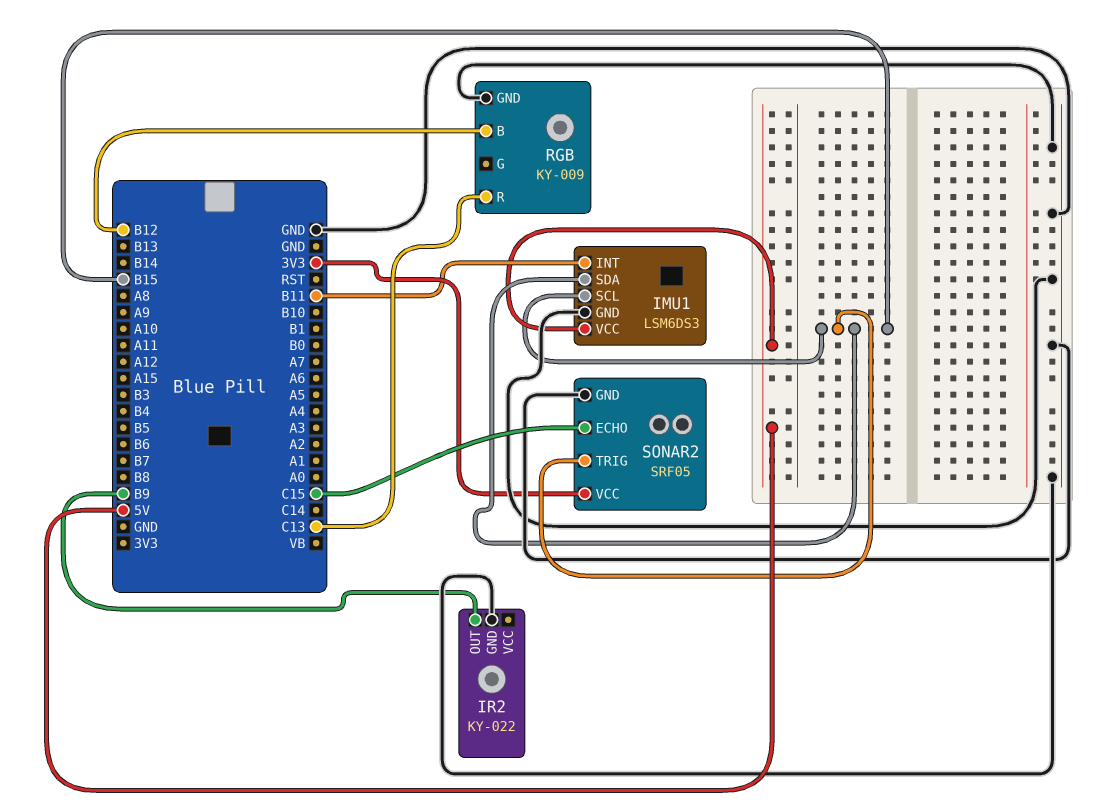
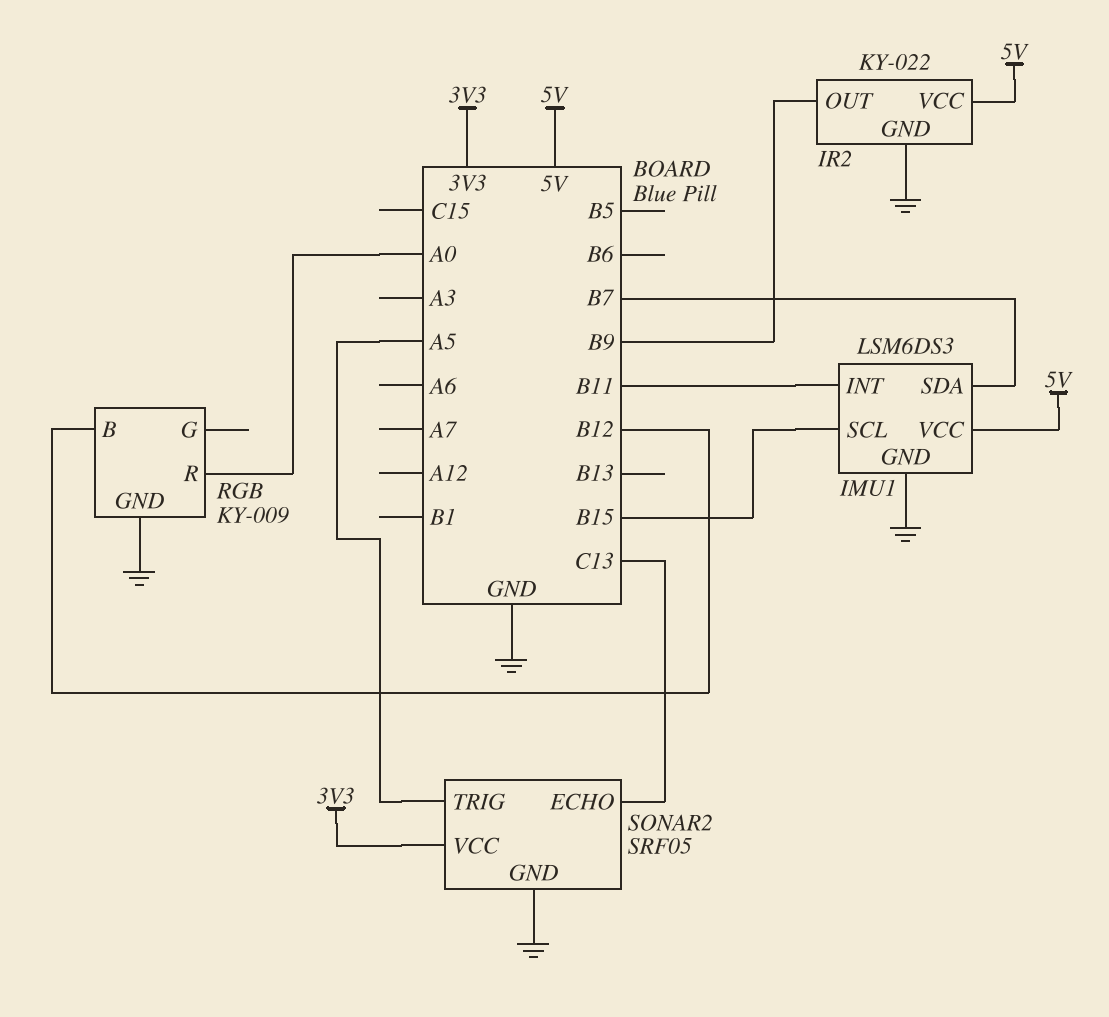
IMU1 pin SDA: B15 -> B7
IR2 pin VCC: none -> 5V
RGB pin R: C13 -> A0
SONAR2 pin ECHO: C15 -> C13
SONAR2 pin TRIG: B15 -> A5

